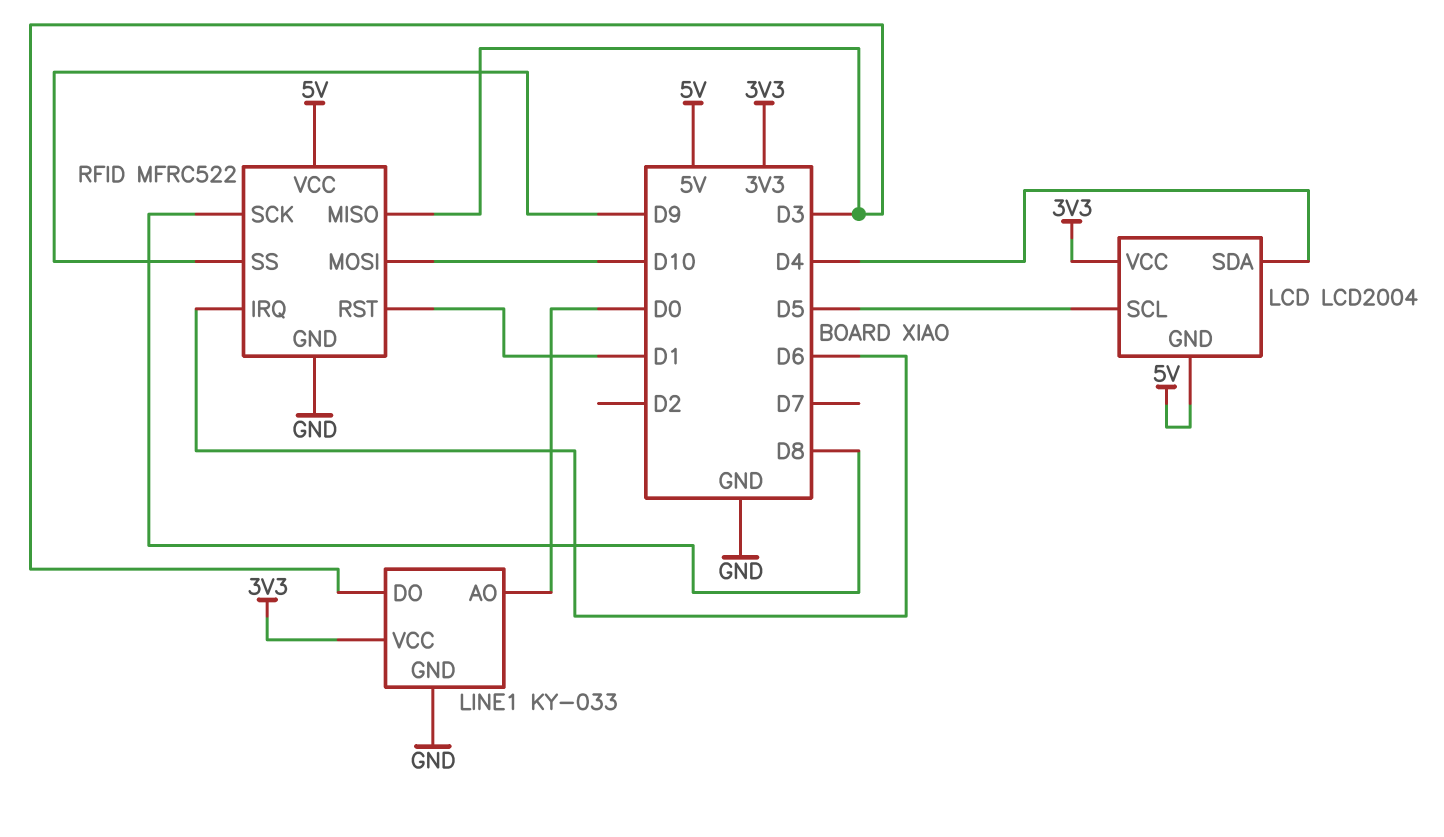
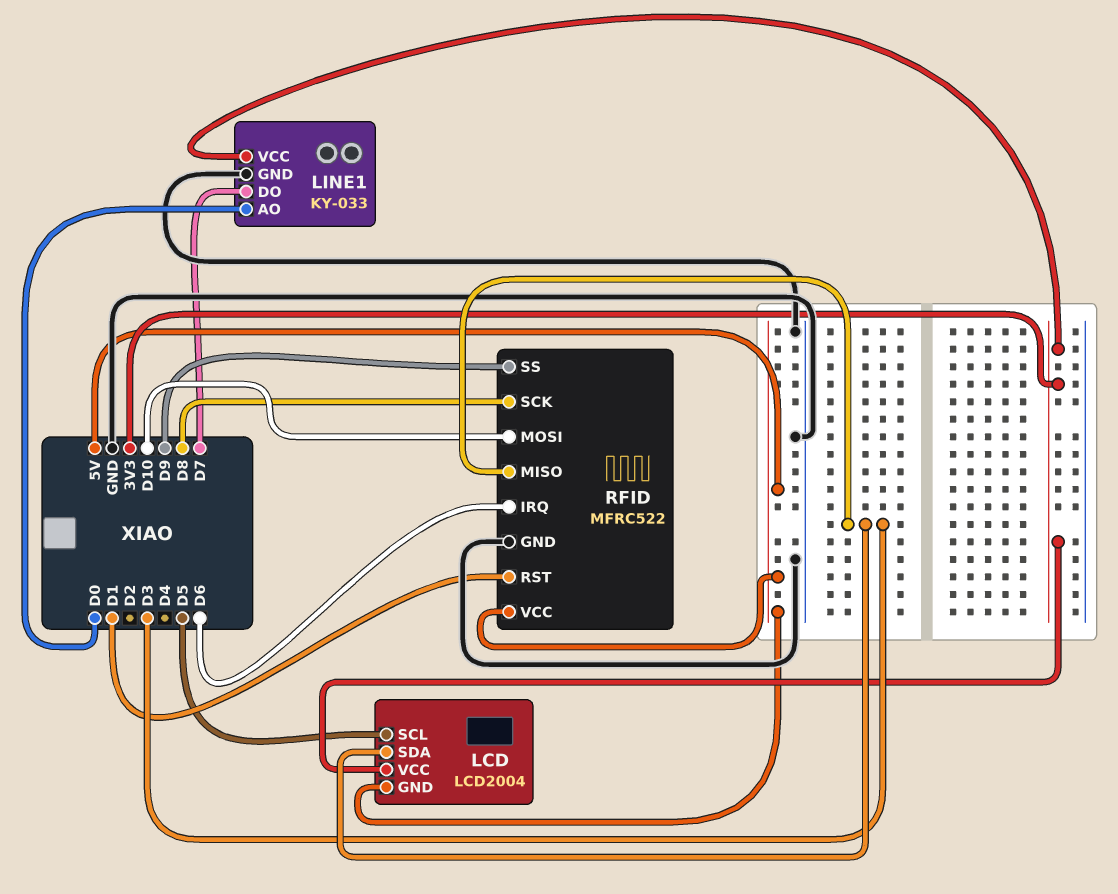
LCD pin SDA: D4 -> D3
LINE1 pin DO: D3 -> D7

